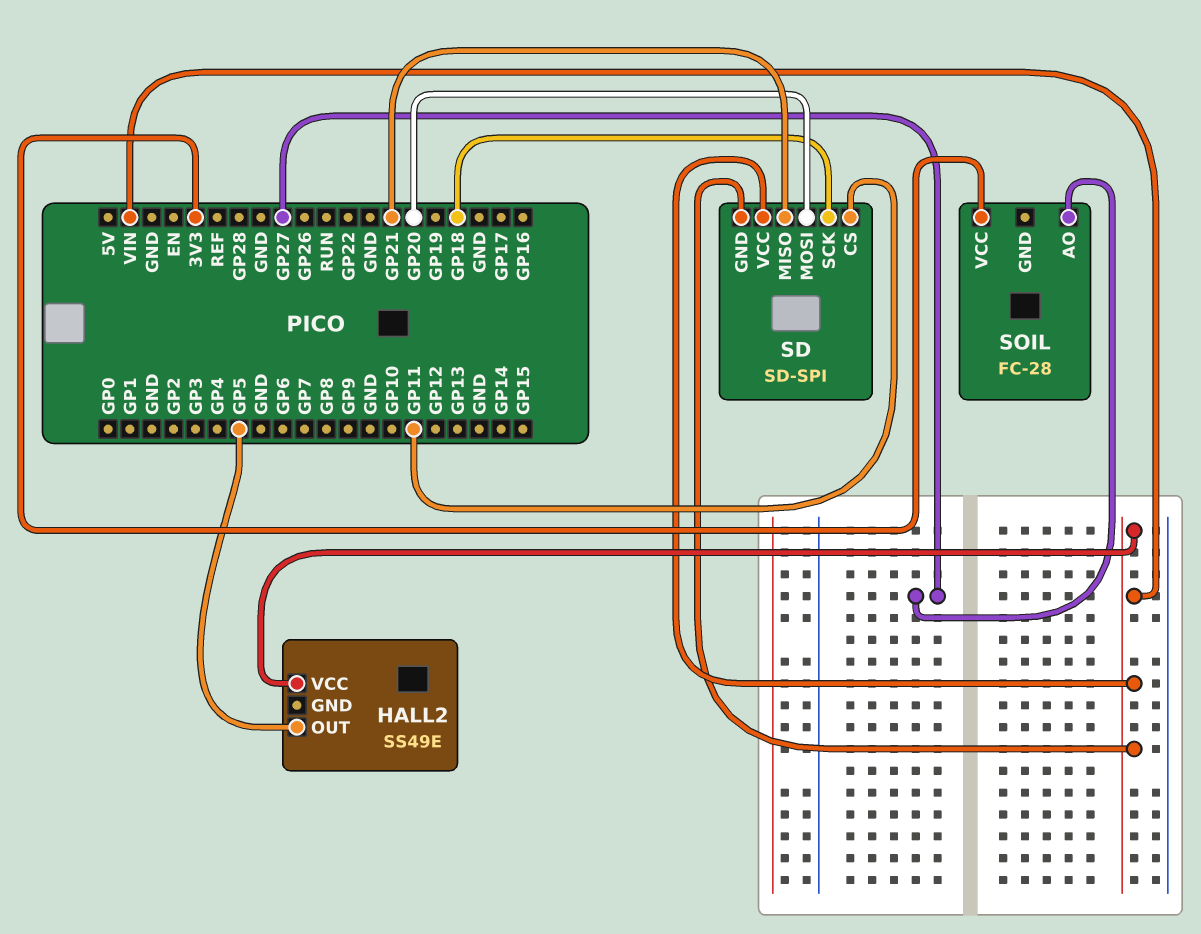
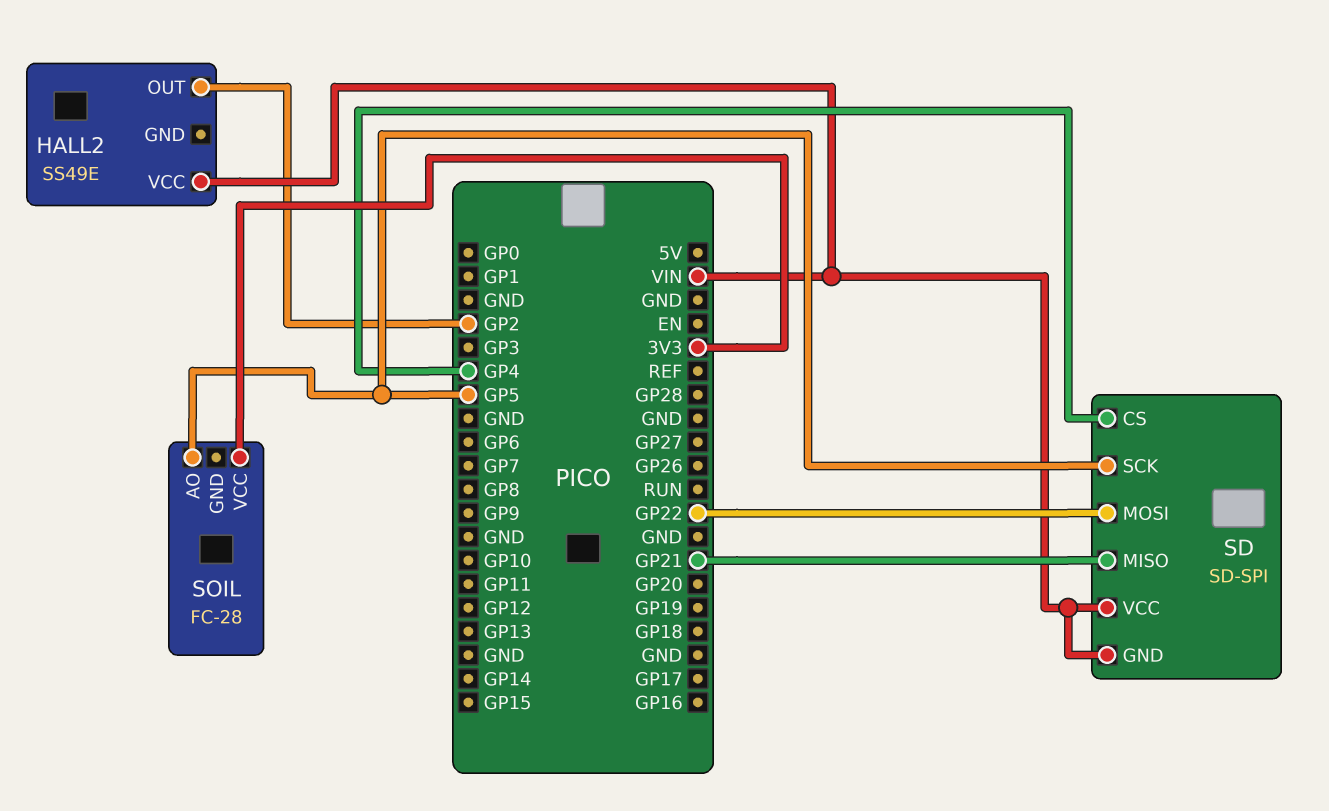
HALL2 pin OUT: GP5 -> GP2
SD pin CS: GP11 -> GP4
SD pin MOSI: GP20 -> GP22
SD pin SCK: GP18 -> GP5
SOIL pin AO: GP27 -> GP5

